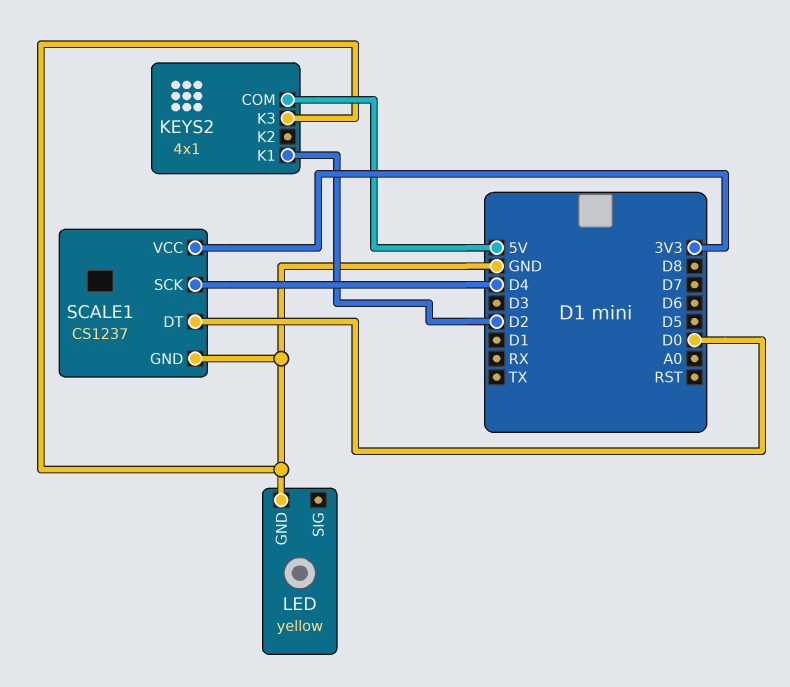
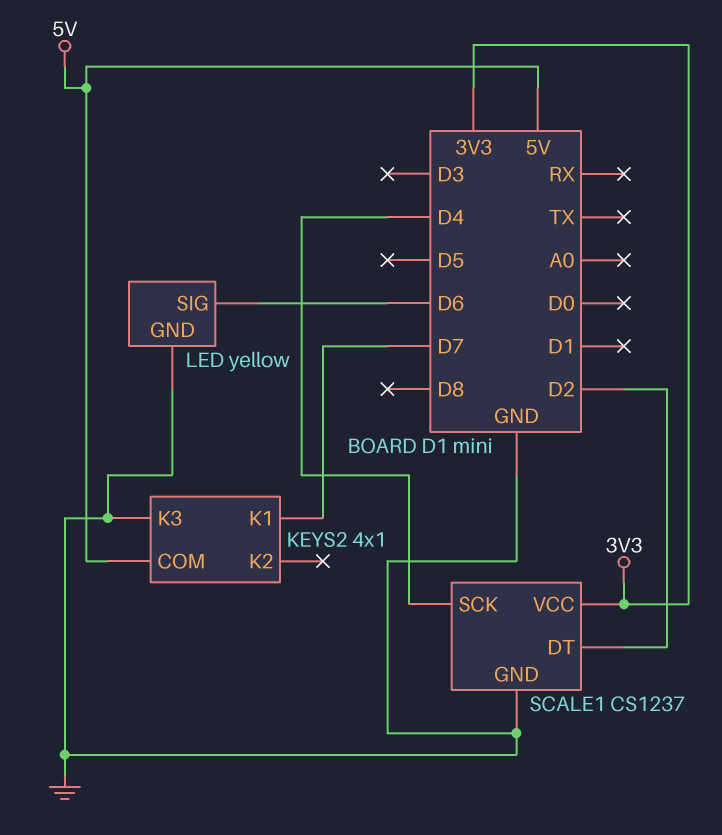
KEYS2 pin K1: D2 -> D7
LED pin SIG: none -> D6
SCALE1 pin DT: D0 -> D2

